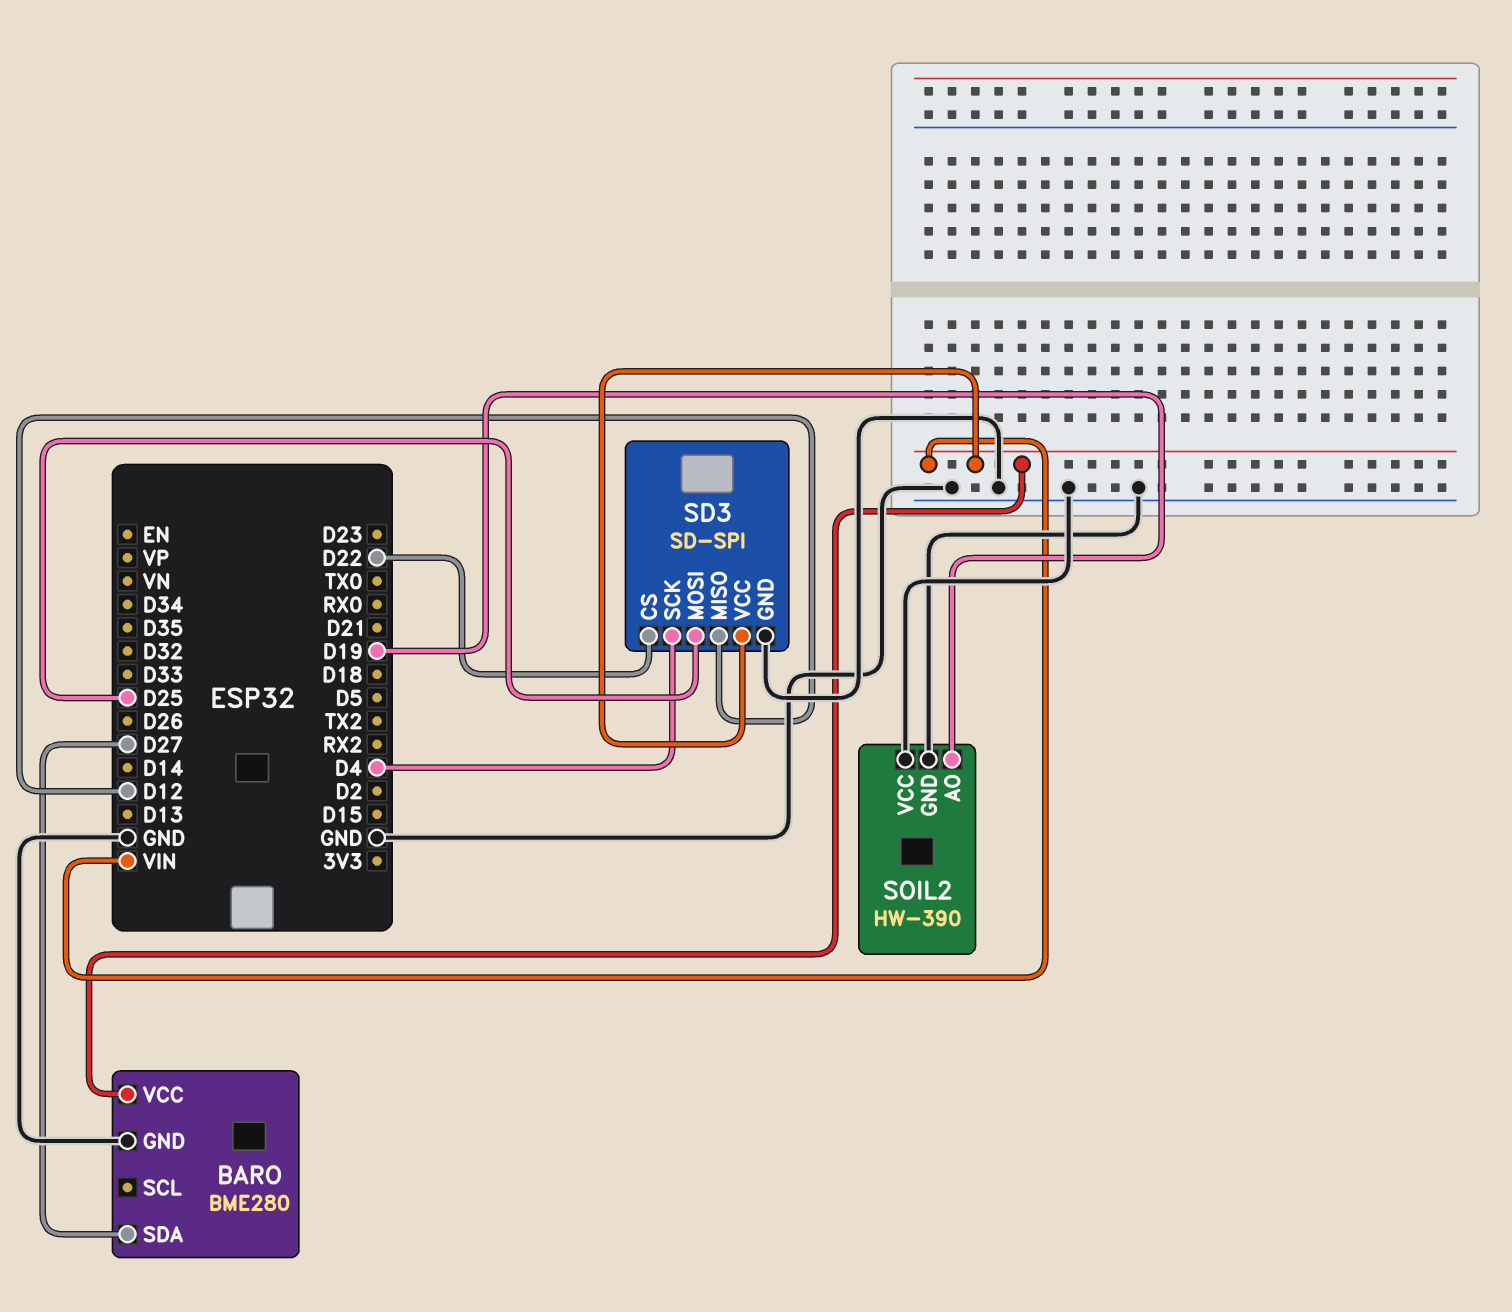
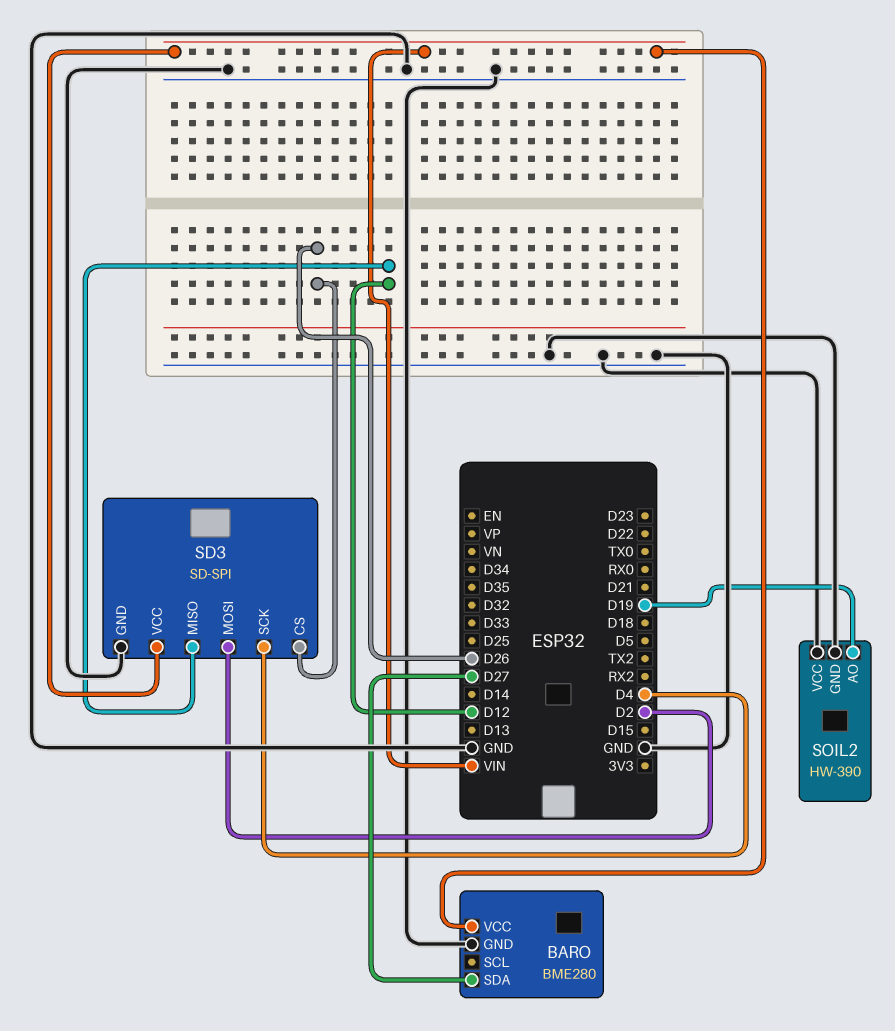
SD3 pin CS: D22 -> D26
SD3 pin MOSI: D25 -> D2

